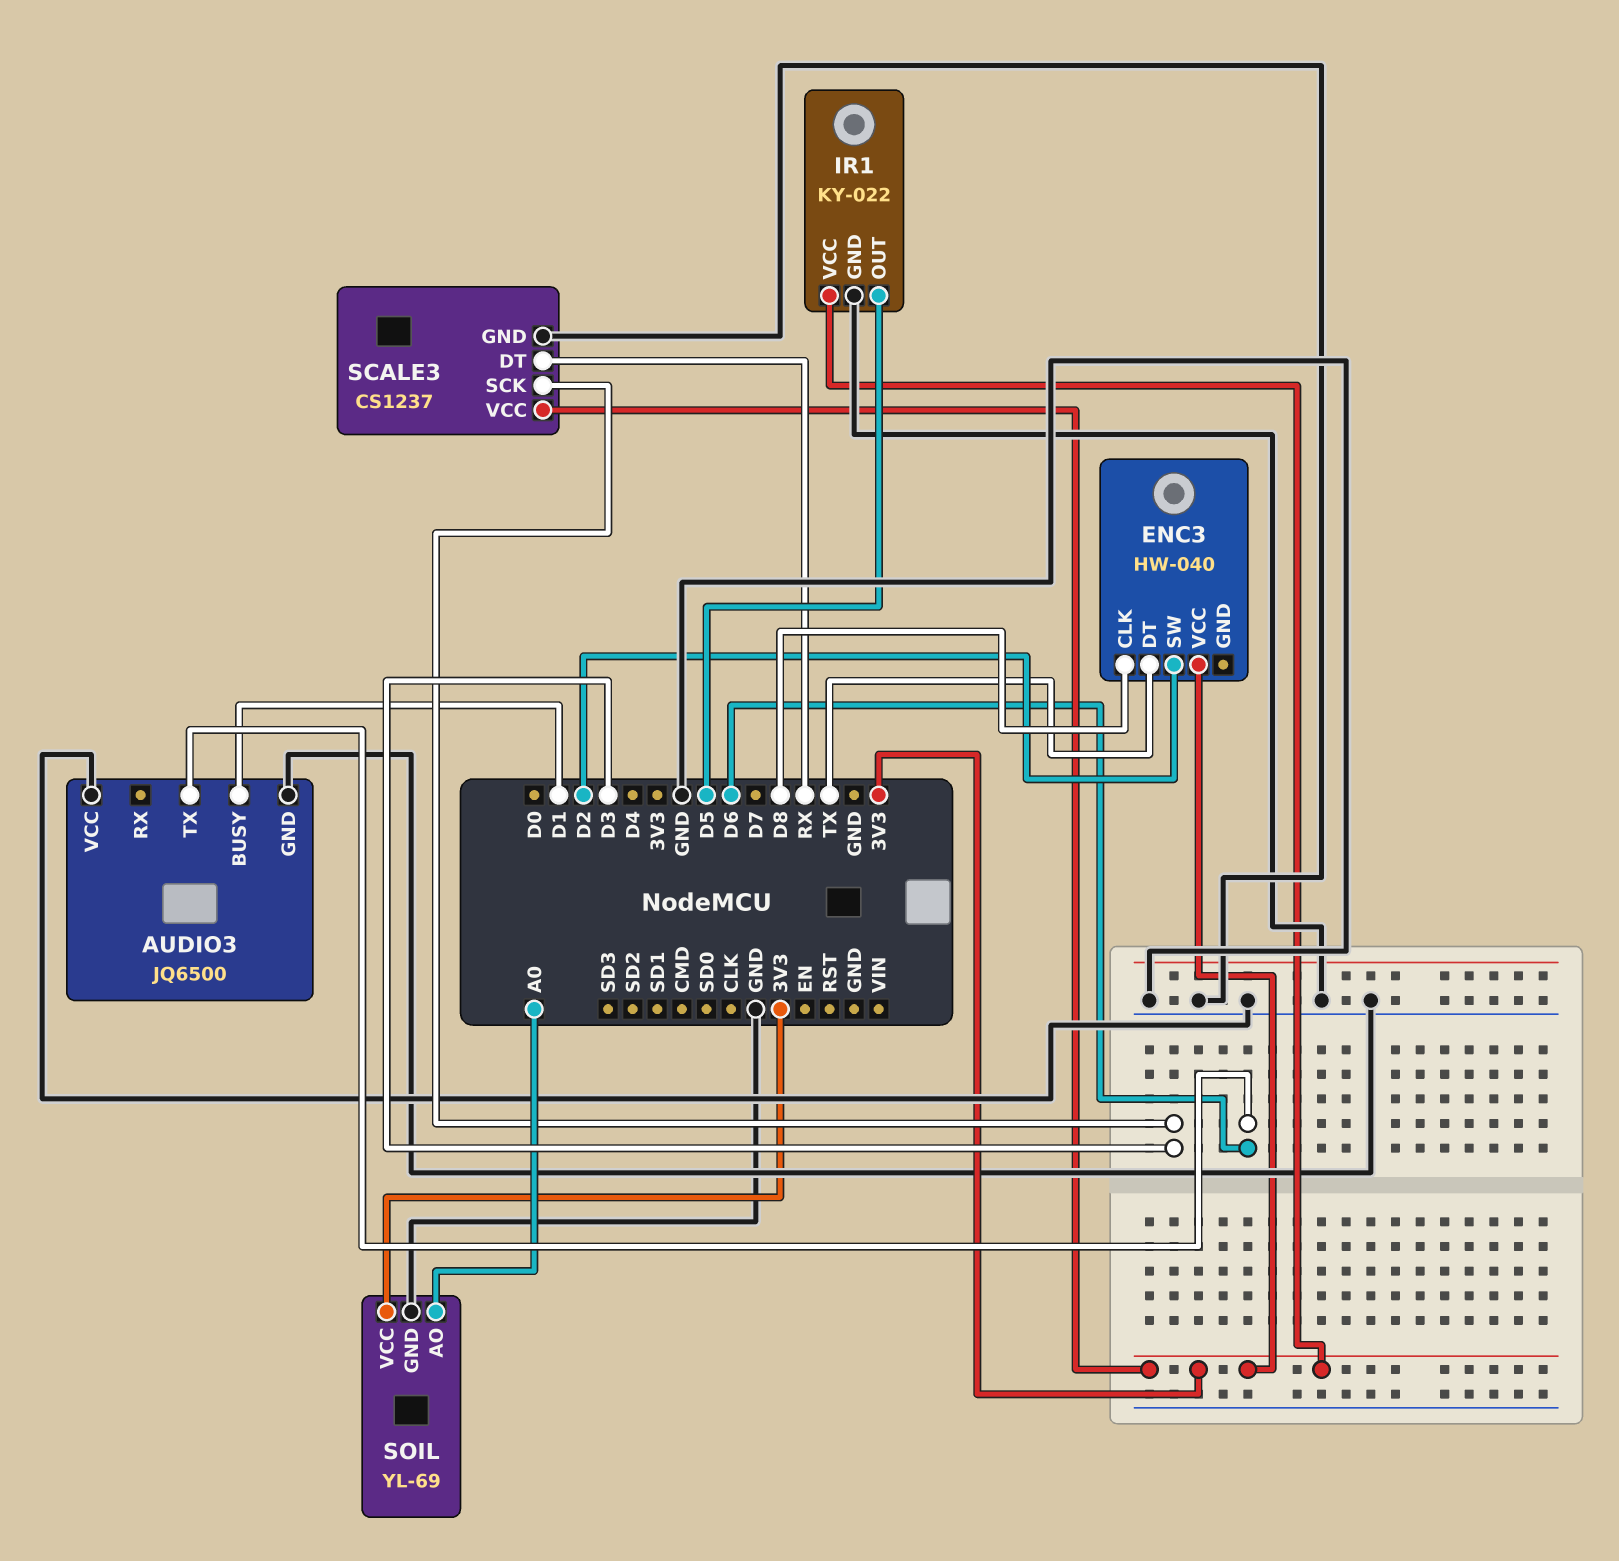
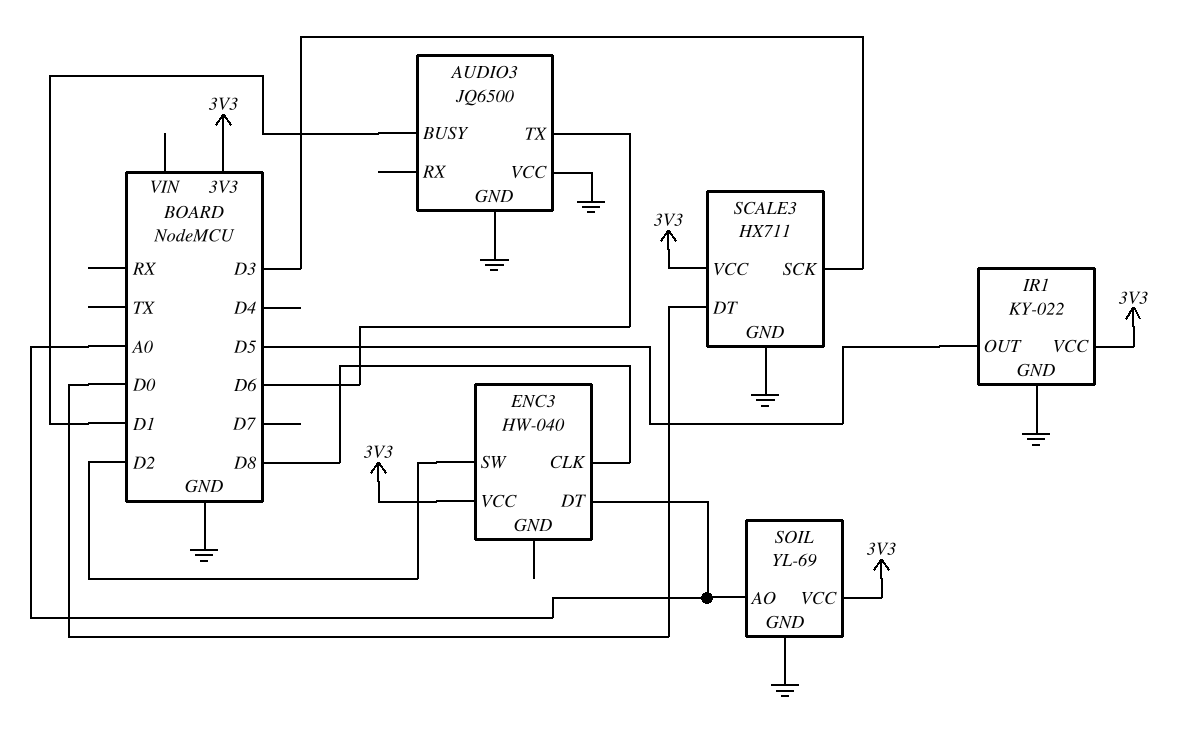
ENC3 pin DT: TX -> A0
SCALE3: CS1237 -> HX711
SCALE3 pin DT: RX -> D0

